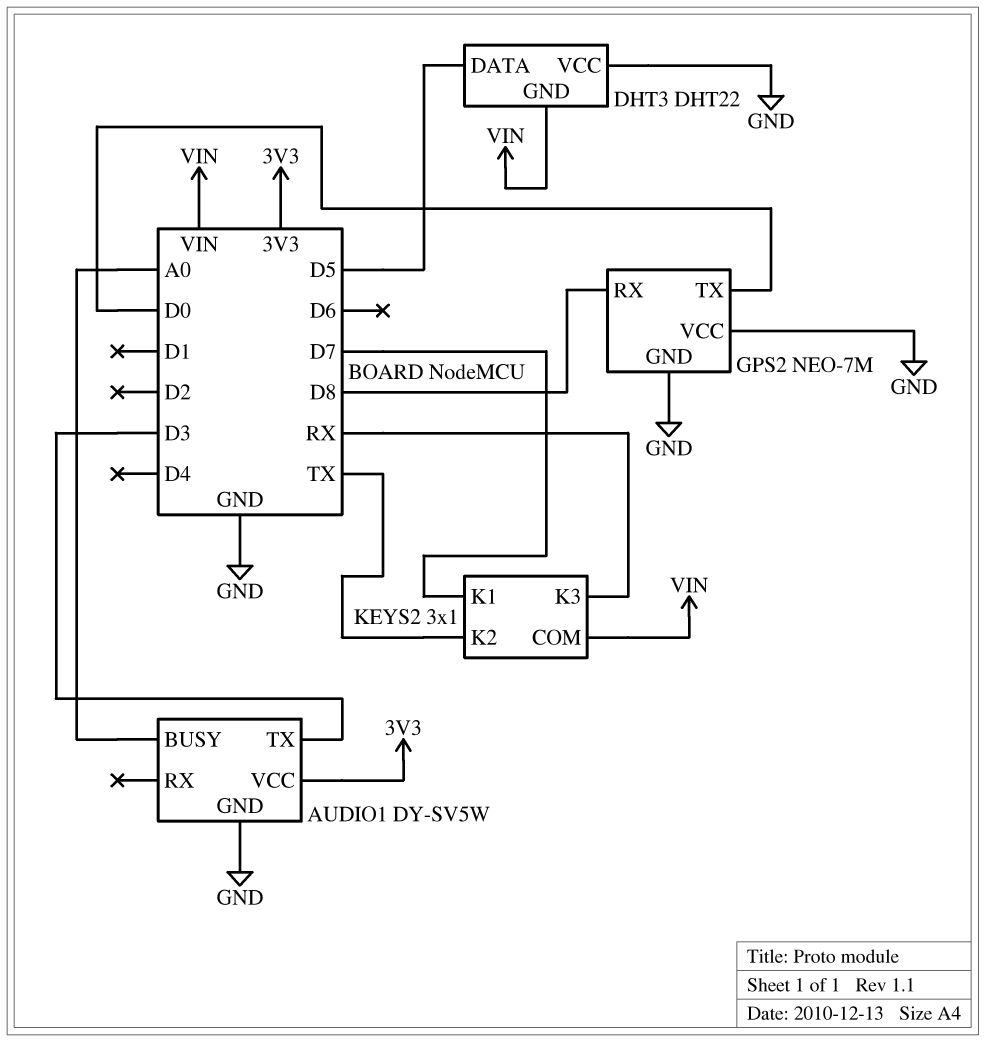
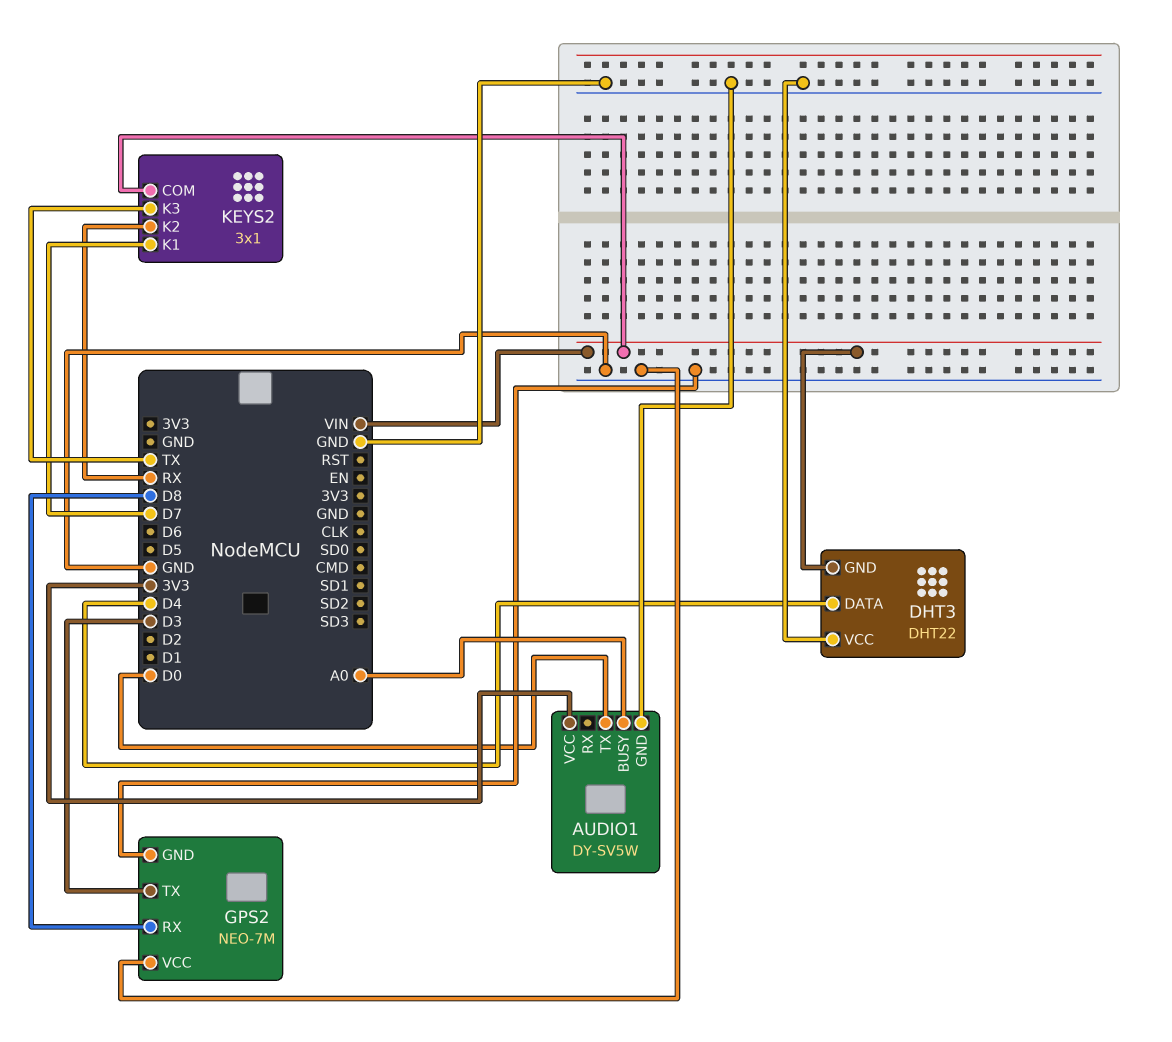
AUDIO1 pin TX: D3 -> D0
DHT3 pin DATA: D5 -> D4
GPS2 pin TX: D0 -> D3
KEYS2 pin K2: TX -> RX
KEYS2 pin K3: RX -> TX

